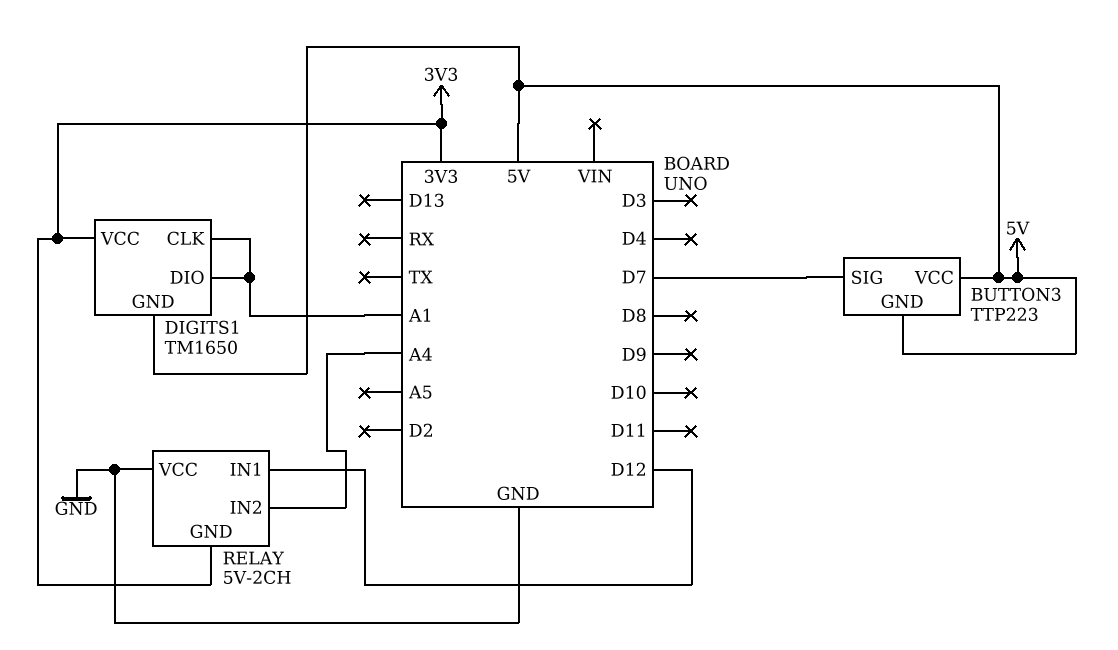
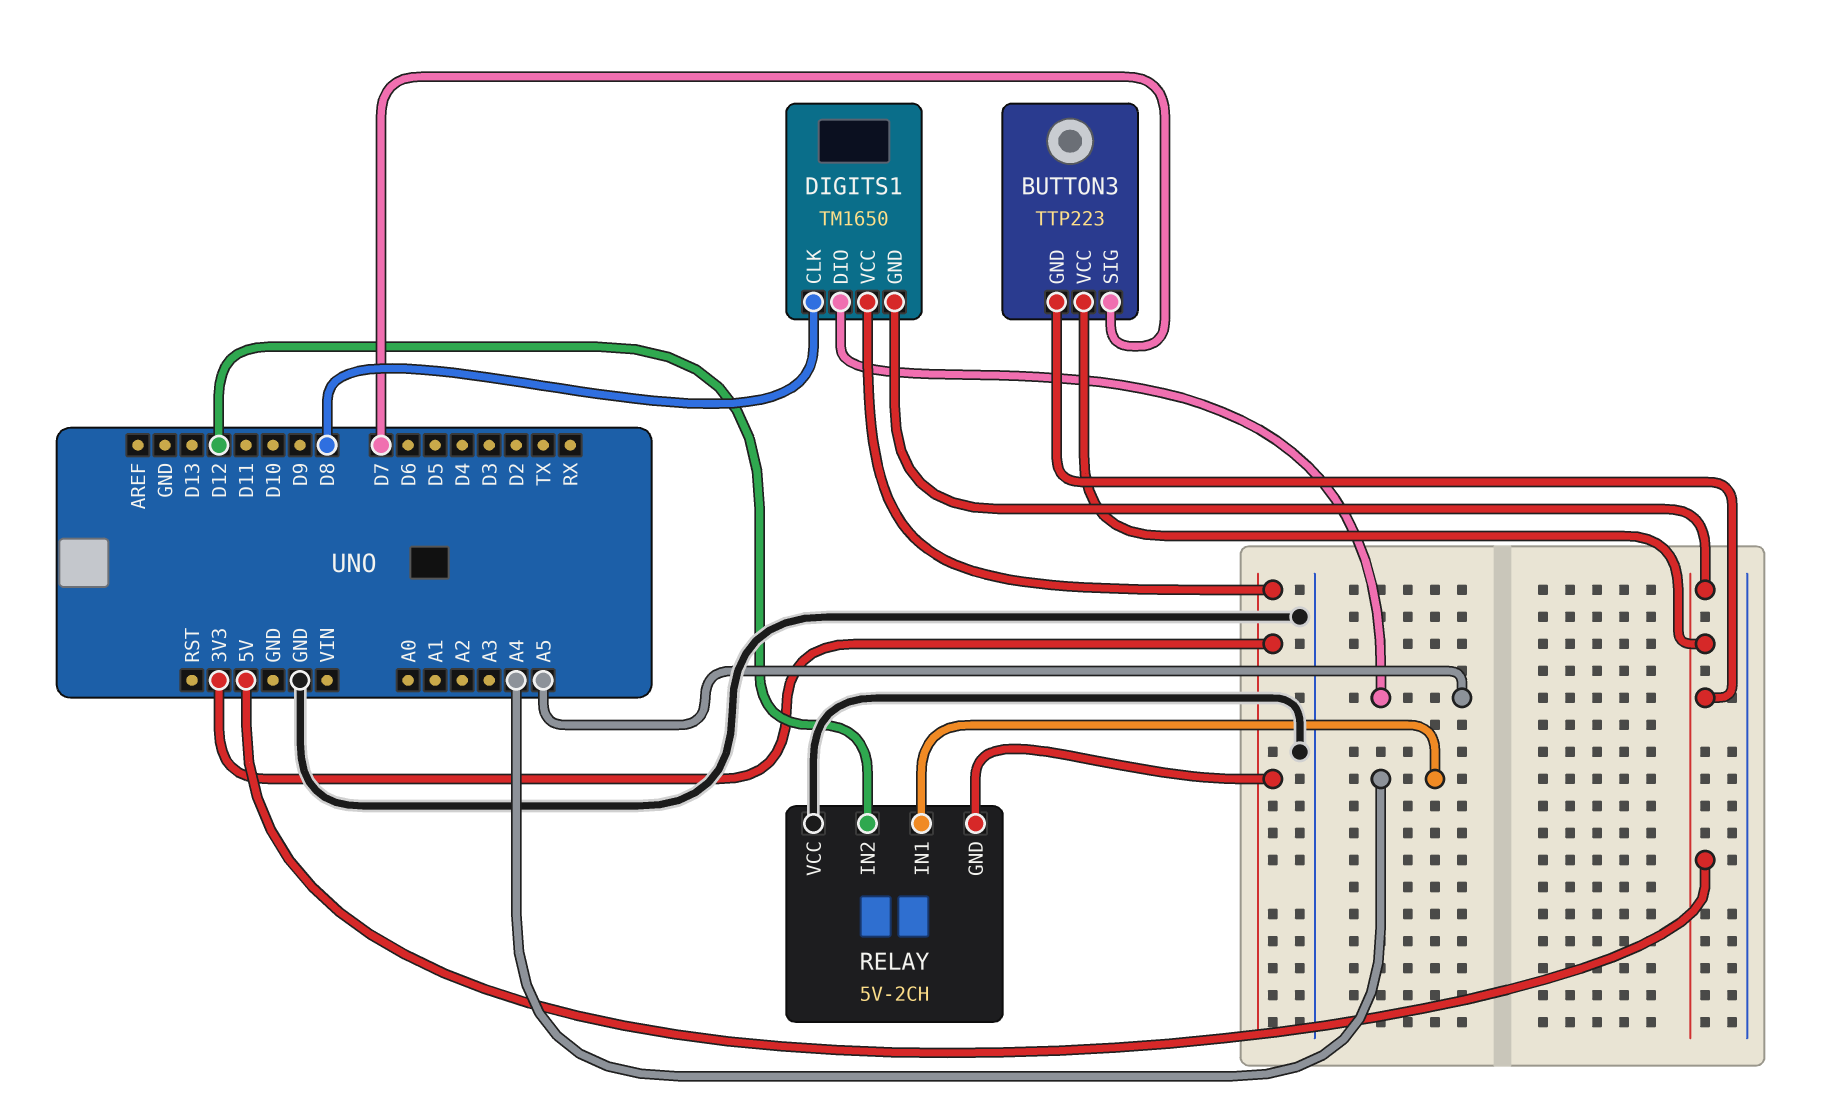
DIGITS1 pin CLK: A1 -> D8
DIGITS1 pin DIO: A1 -> A5
RELAY pin IN1: D12 -> A4
RELAY pin IN2: A4 -> D12

